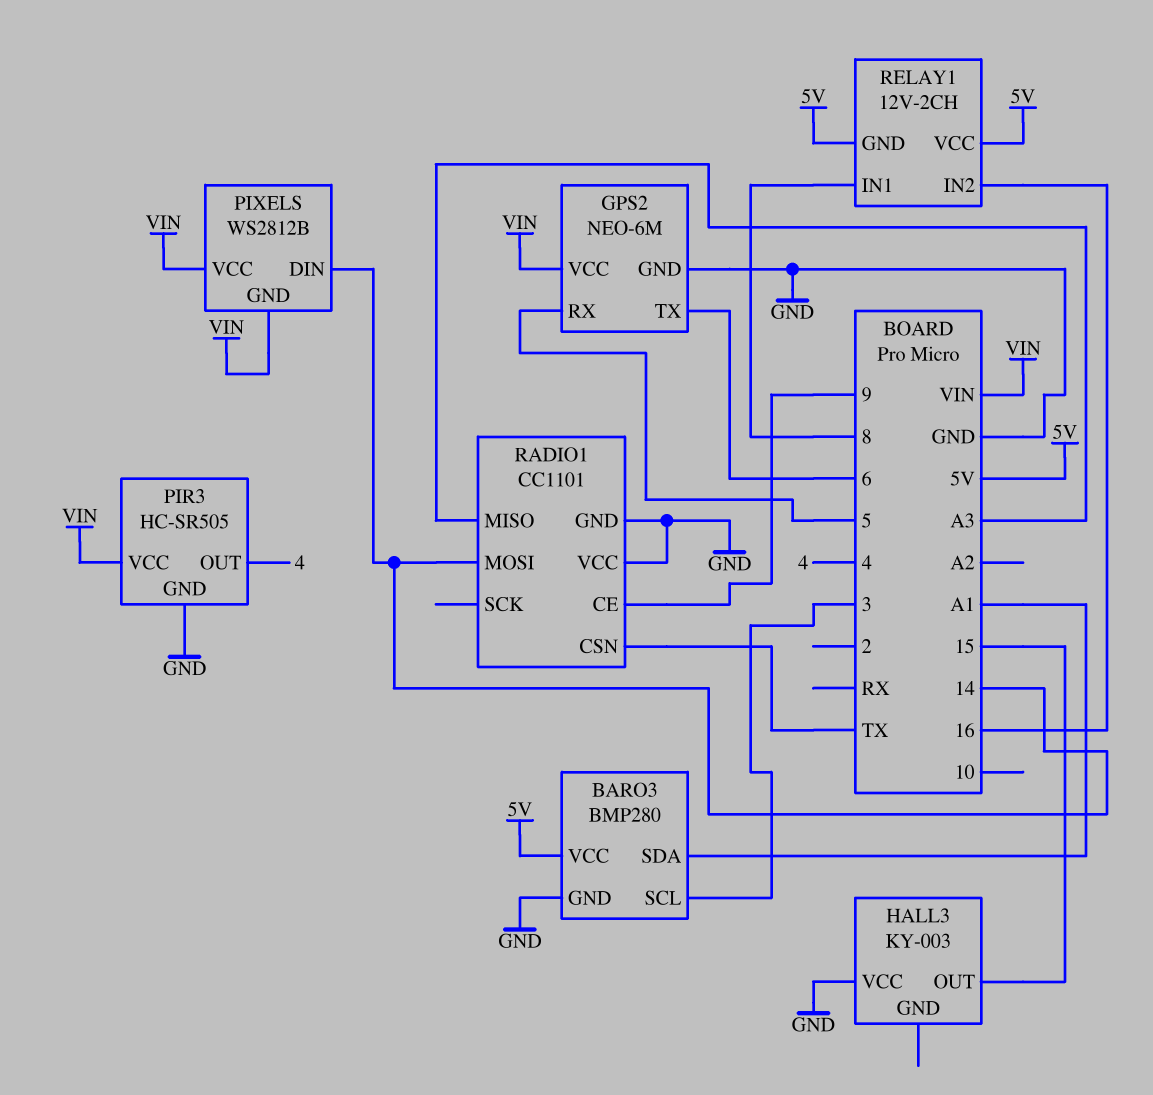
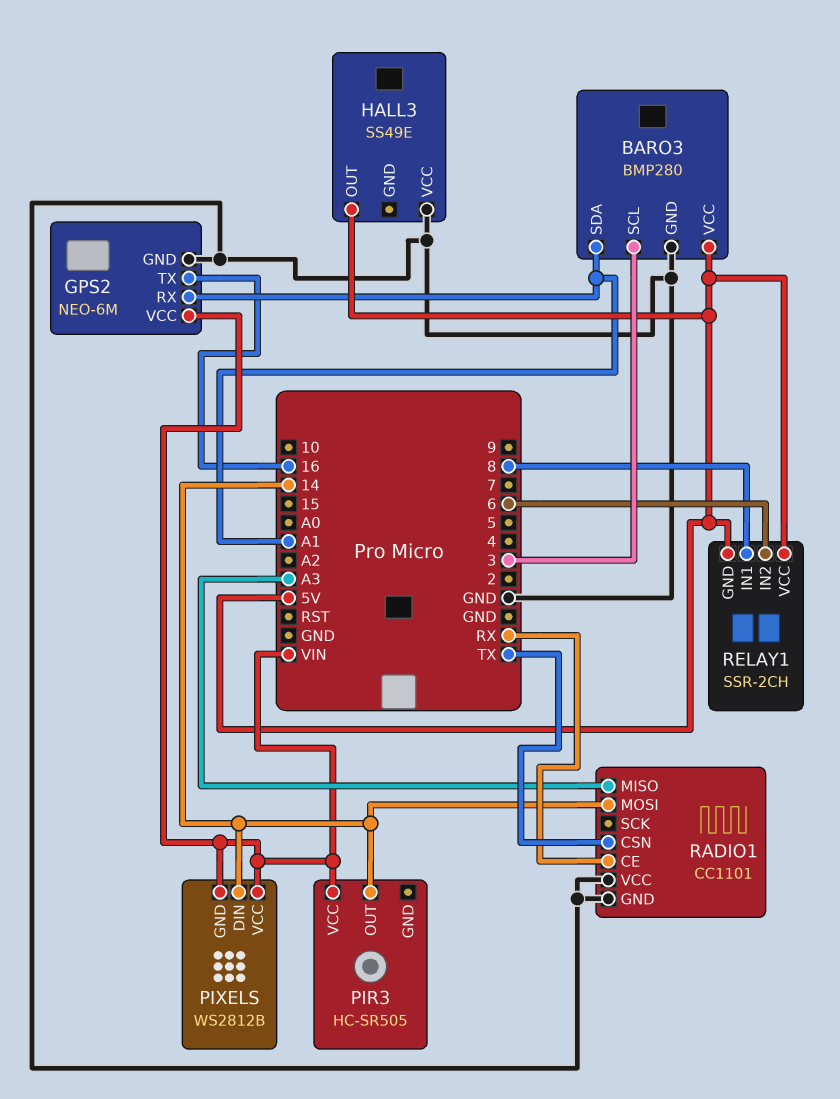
GPS2 pin RX: 5 -> A1
GPS2 pin TX: 6 -> 16
HALL3: KY-003 -> SS49E
HALL3 pin OUT: 15 -> 5V
PIR3 pin GND: GND -> none
PIR3 pin OUT: 4 -> 14
RADIO1 pin CE: 9 -> RX
RELAY1: 12V-2CH -> SSR-2CH
RELAY1 pin IN2: 16 -> 6

